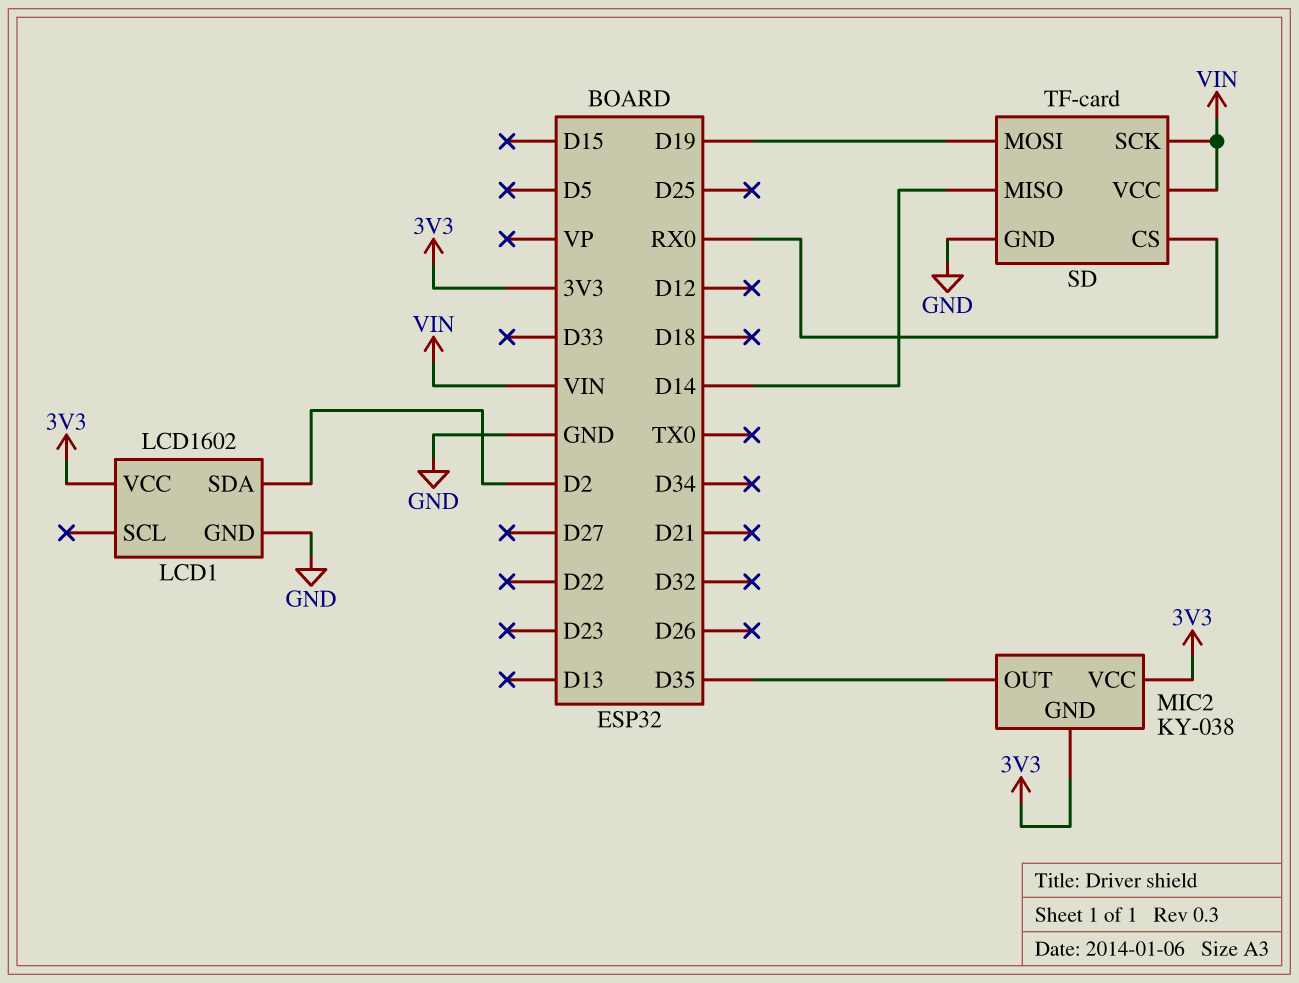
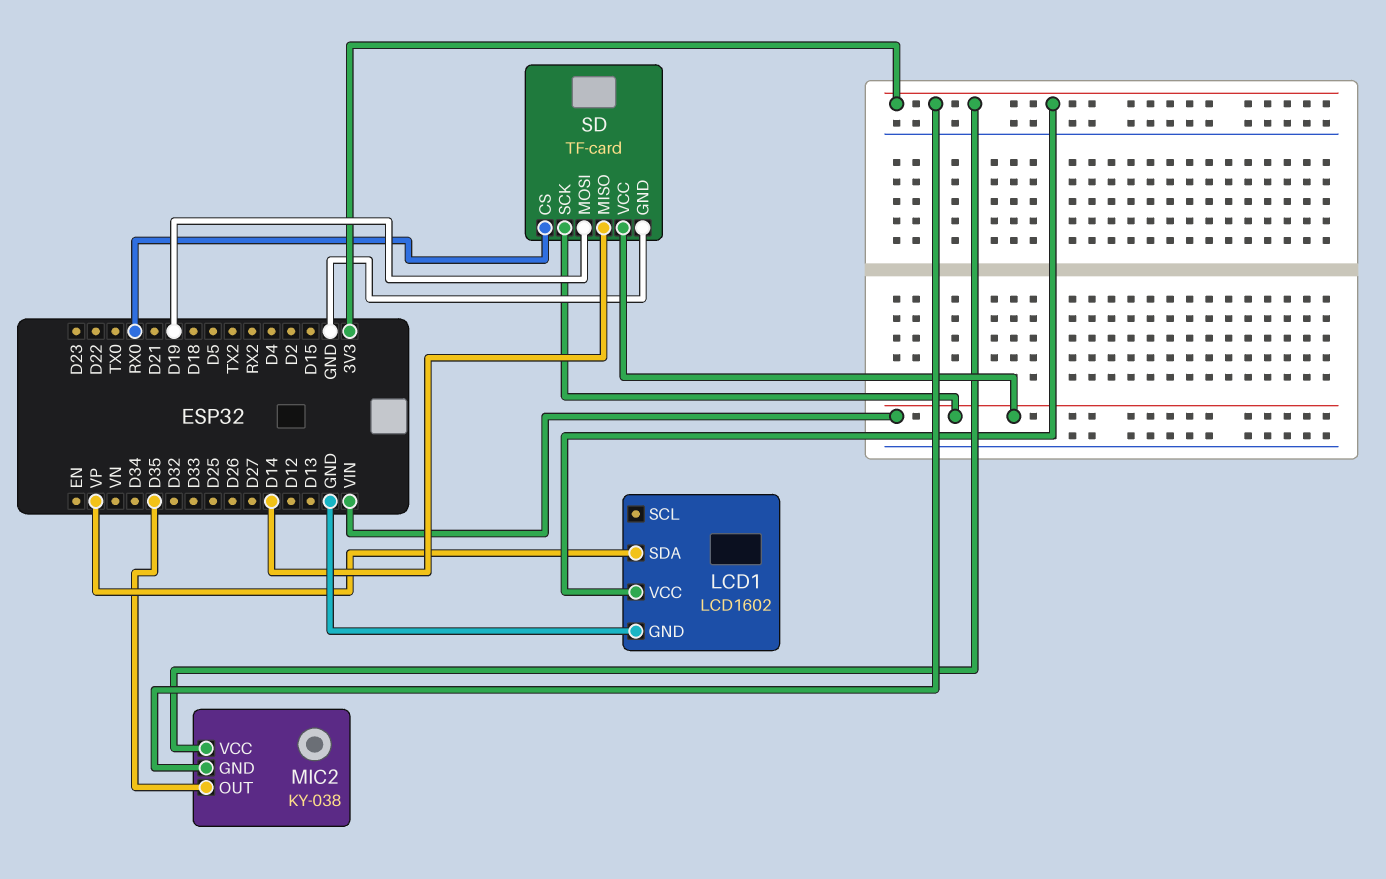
LCD1 pin SDA: D2 -> VP

